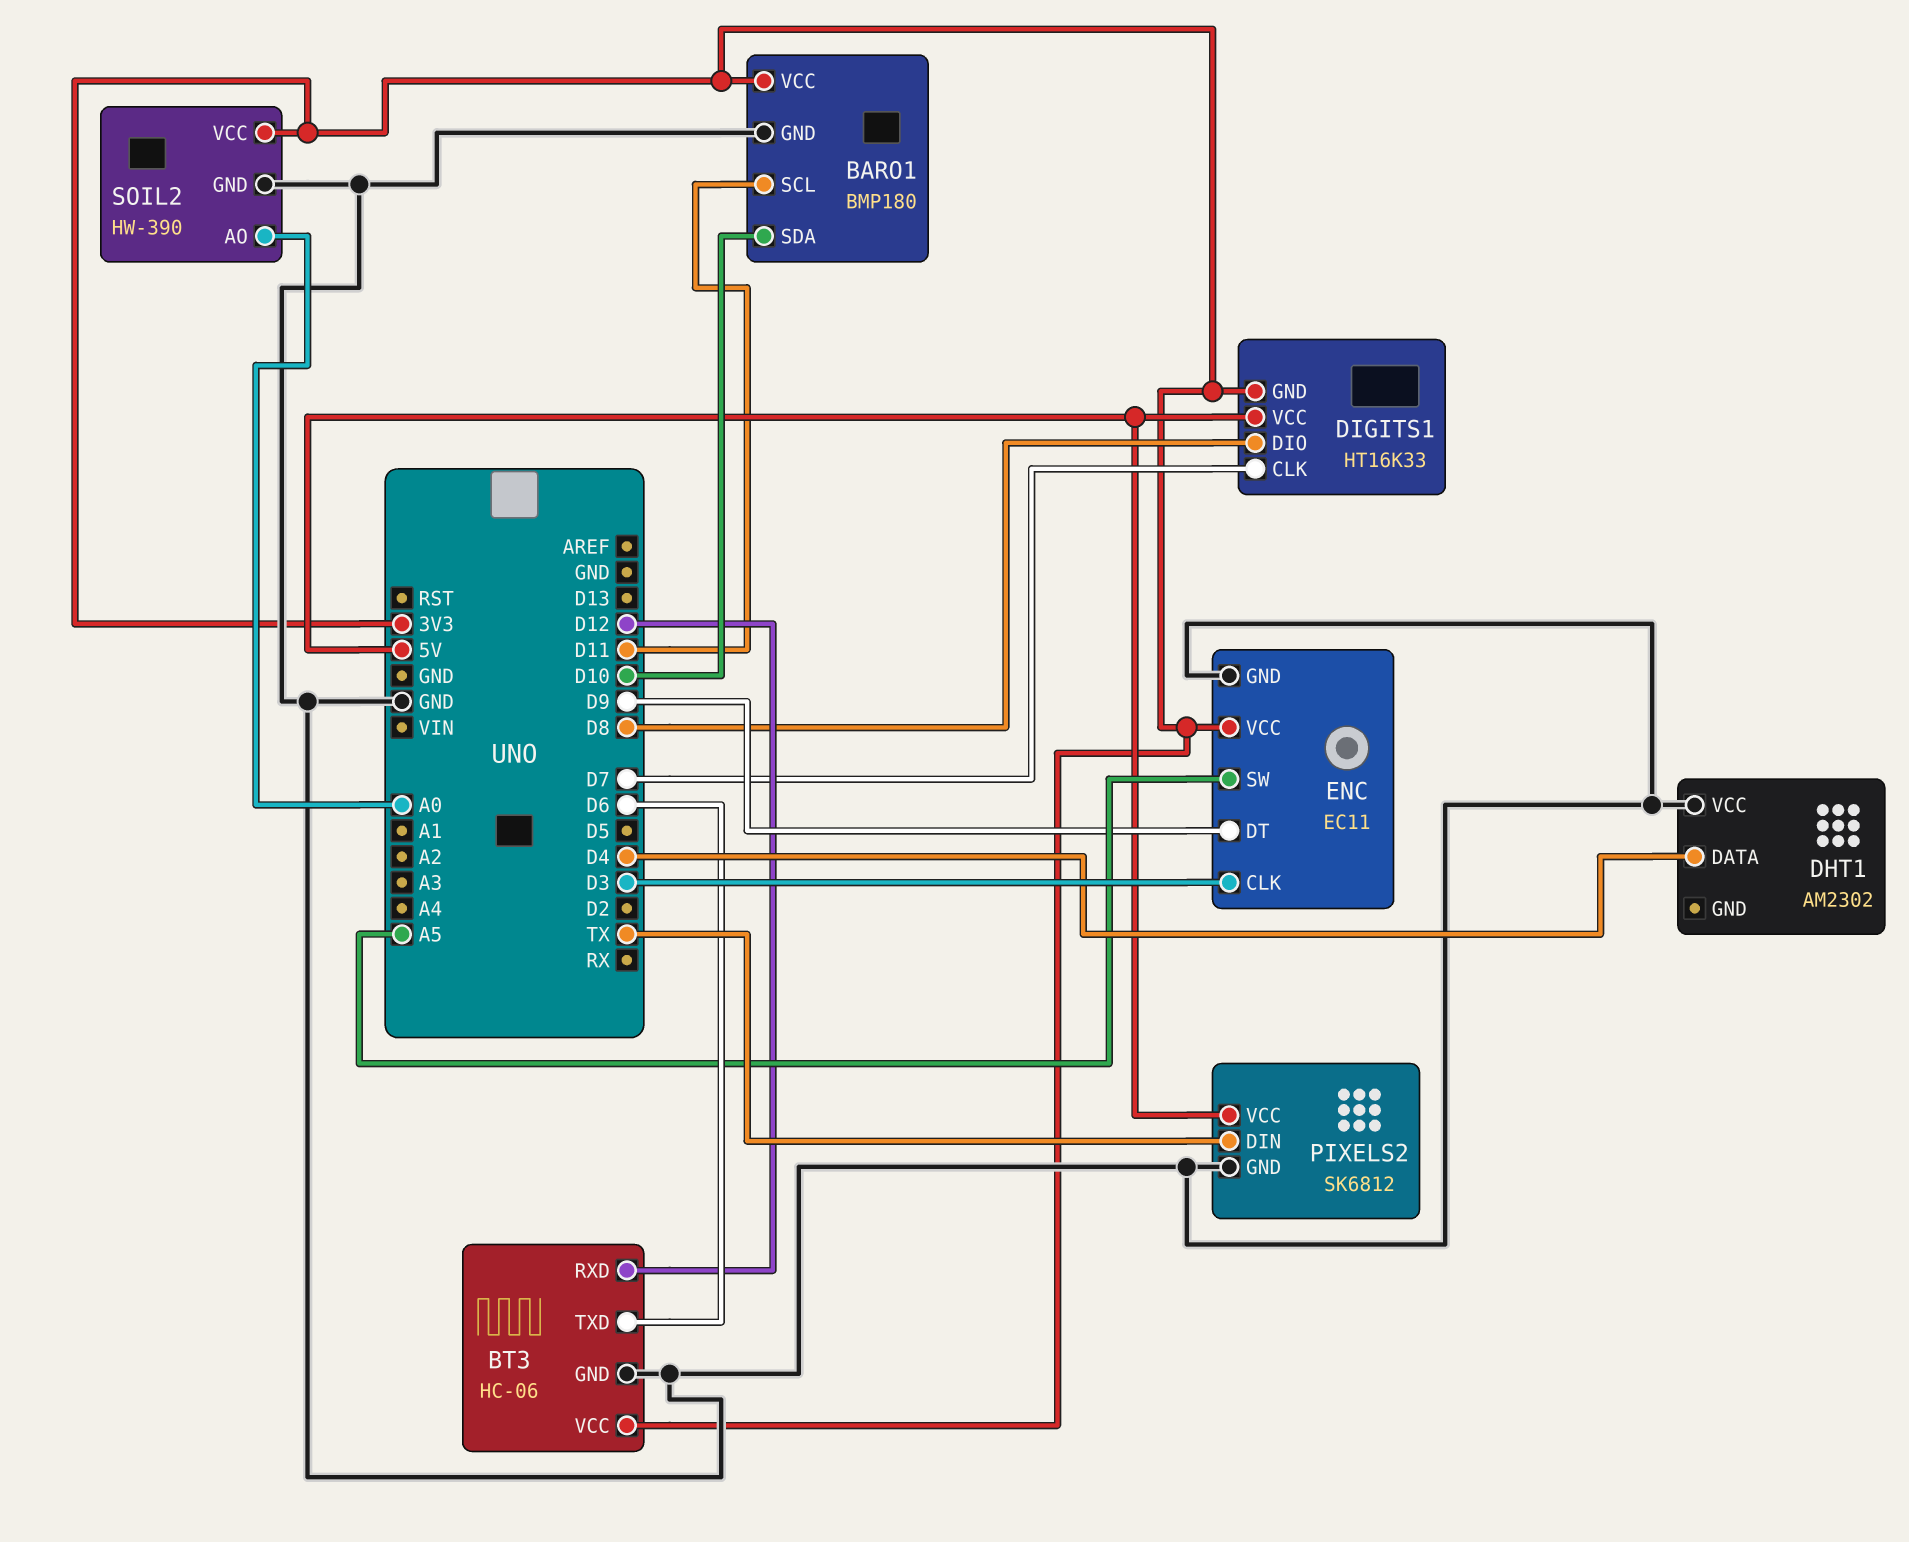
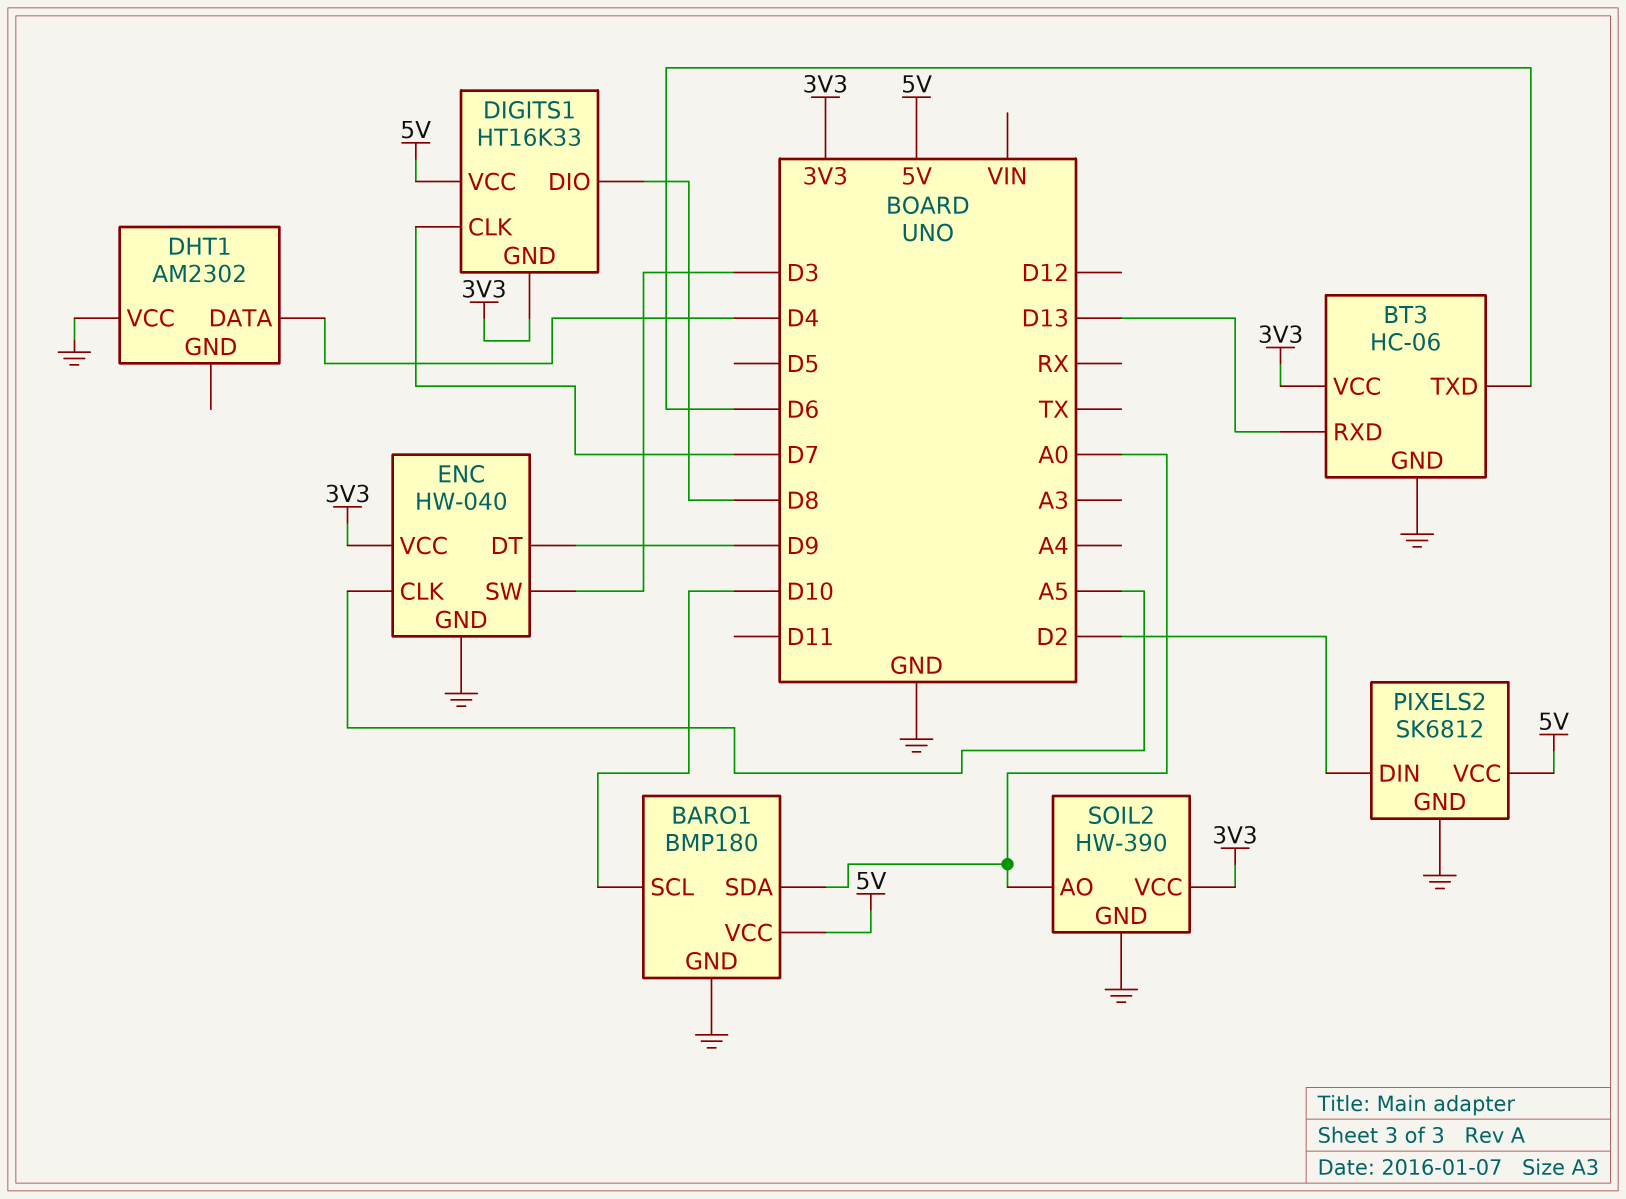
BARO1 pin SCL: D11 -> D10
BARO1 pin SDA: D10 -> A0
BARO1 pin VCC: 3V3 -> 5V
BT3 pin RXD: D12 -> D13
ENC: EC11 -> HW-040
ENC pin CLK: D3 -> A5
ENC pin SW: A5 -> D3
PIXELS2 pin DIN: TX -> D2

